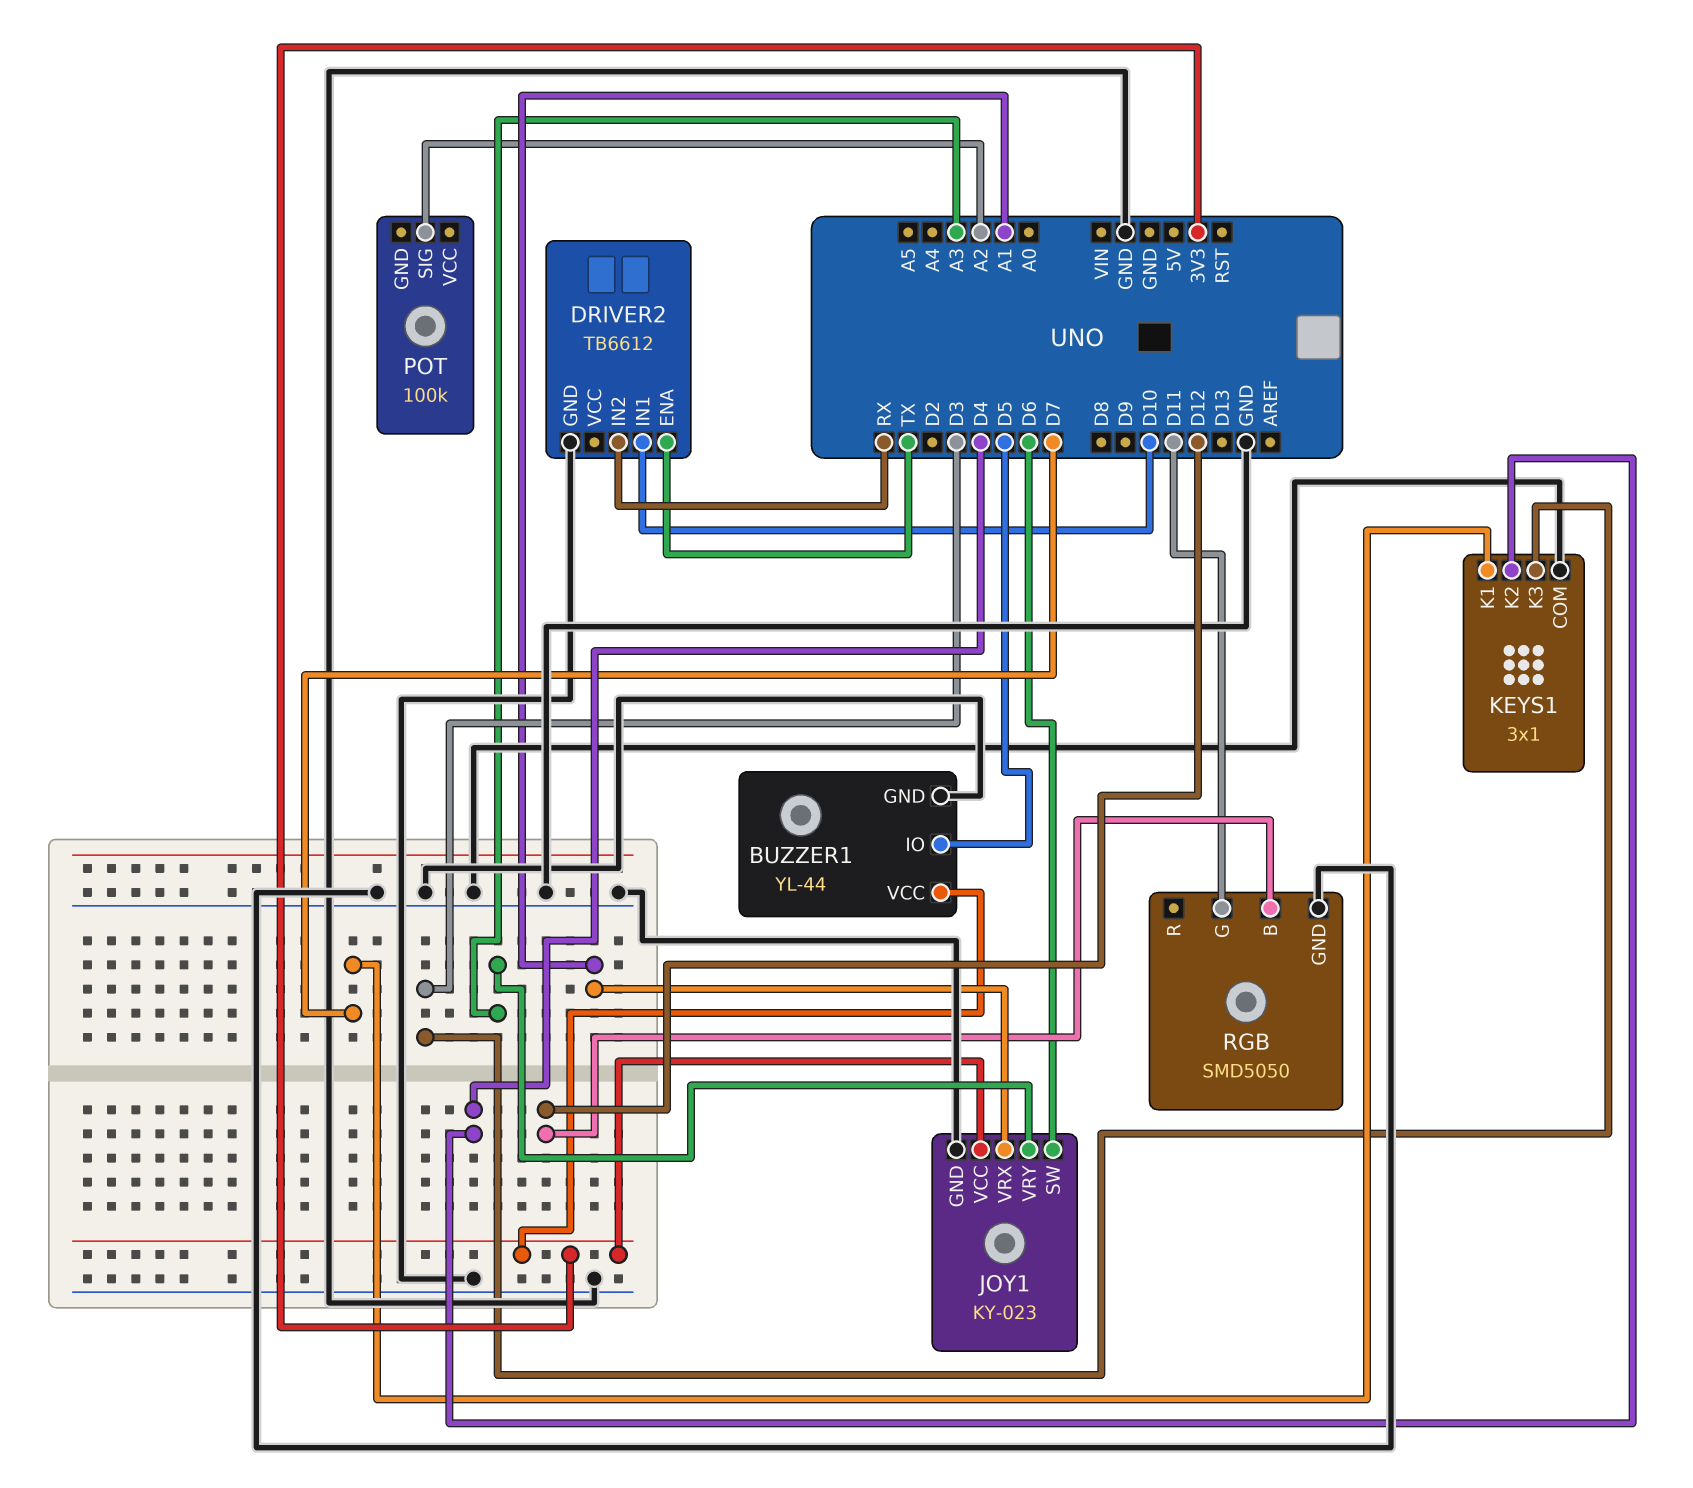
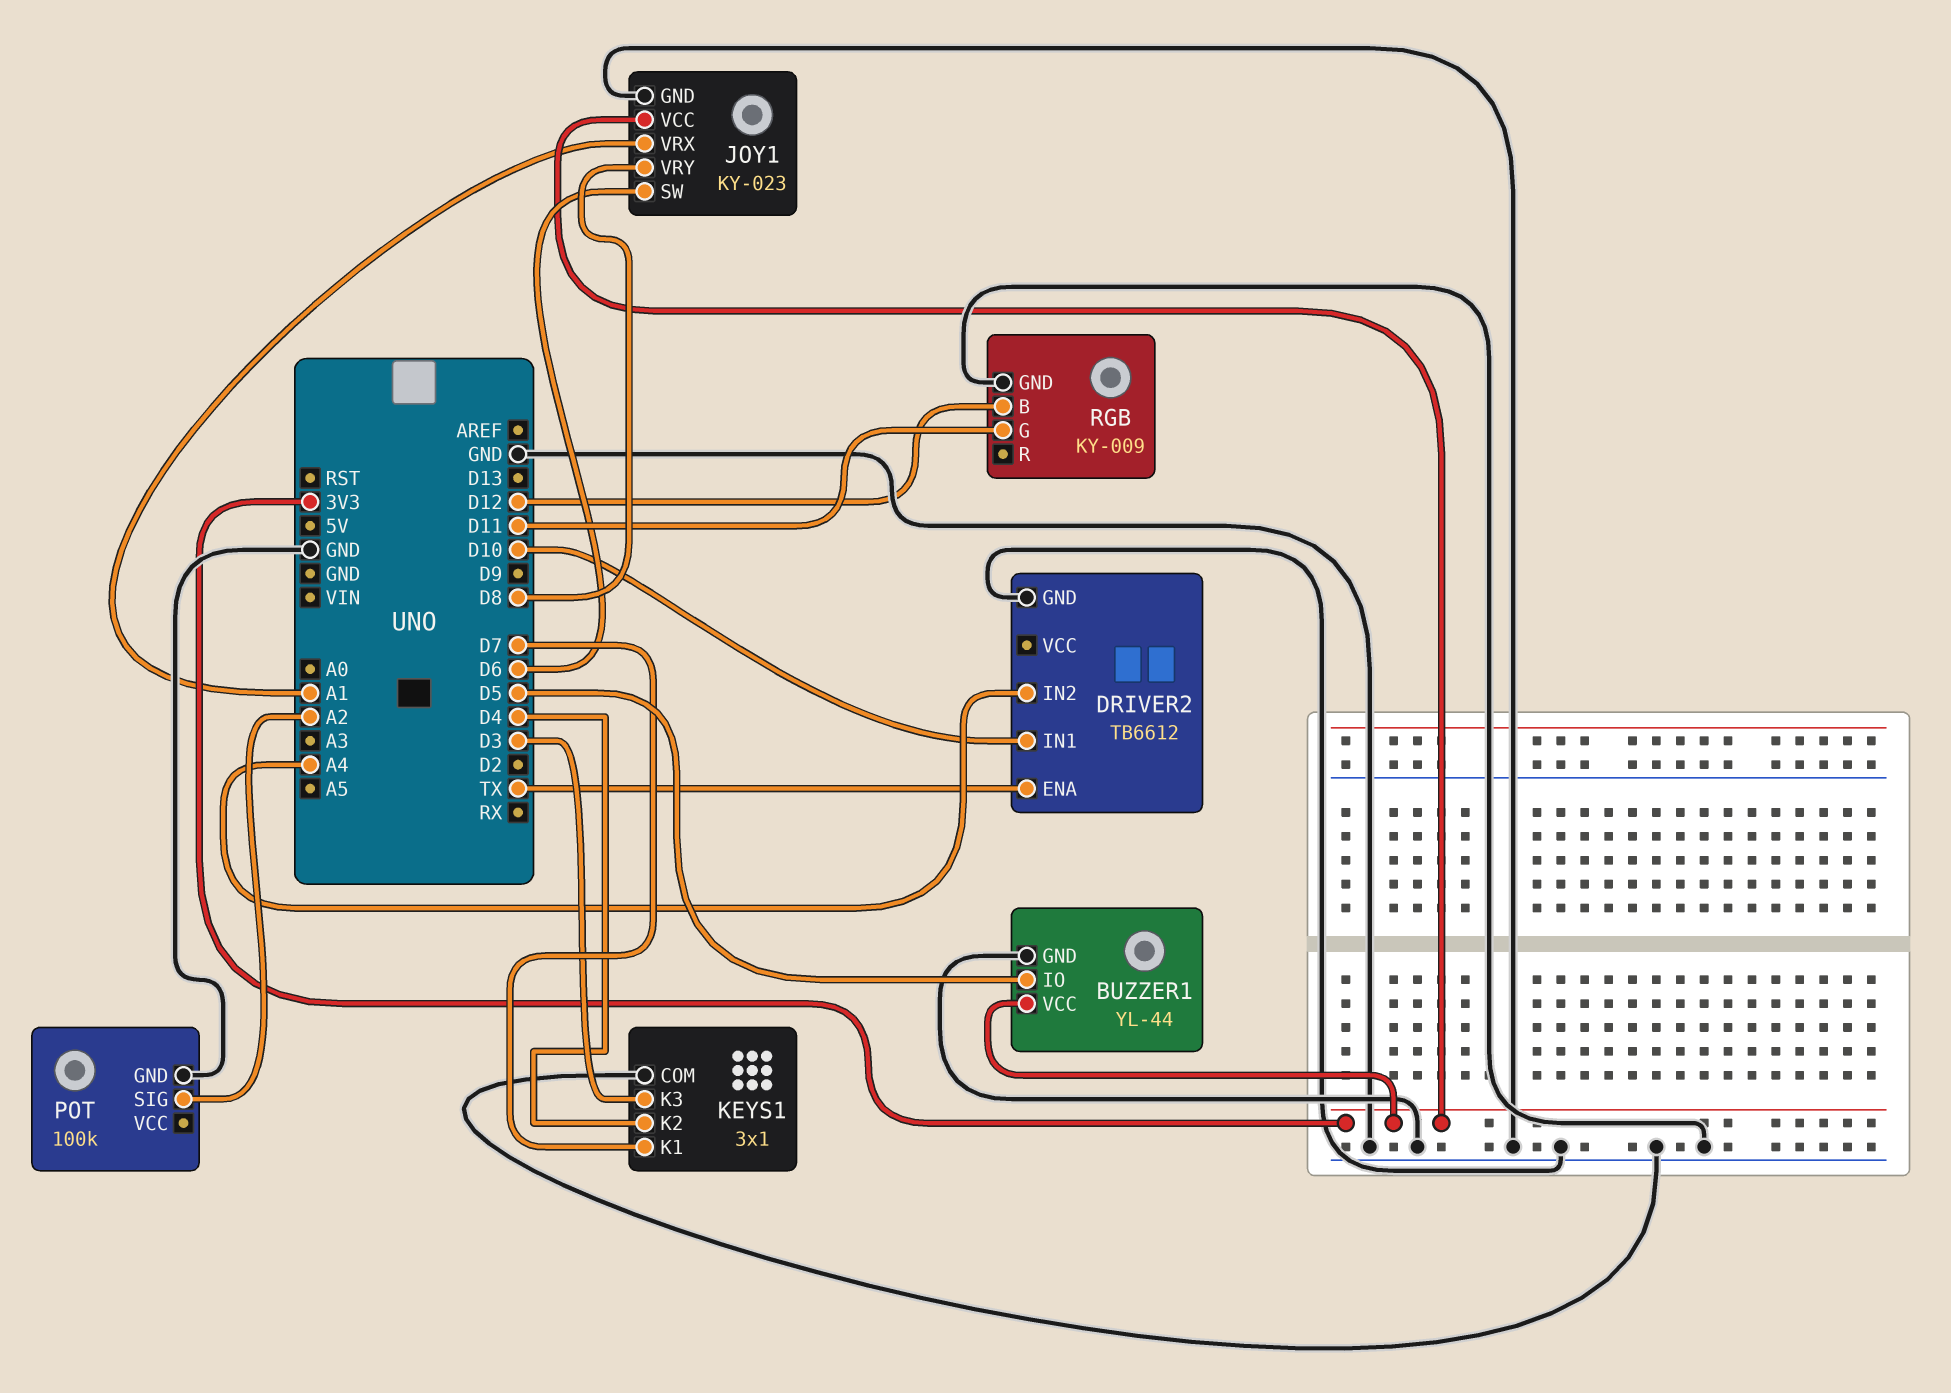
DRIVER2 pin IN2: RX -> A4
JOY1 pin VRY: A3 -> D8
POT pin GND: none -> GND
RGB: SMD5050 -> KY-009

